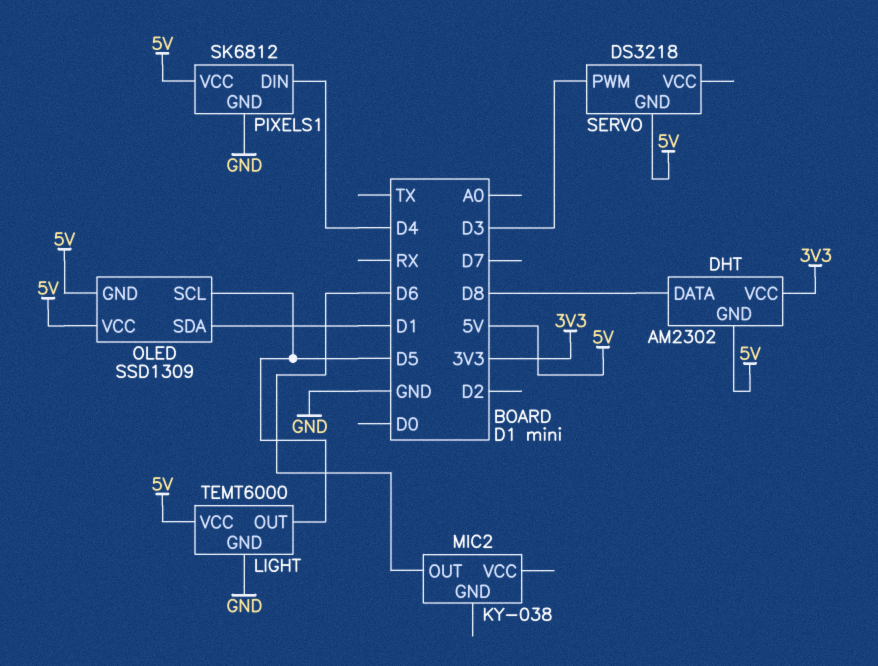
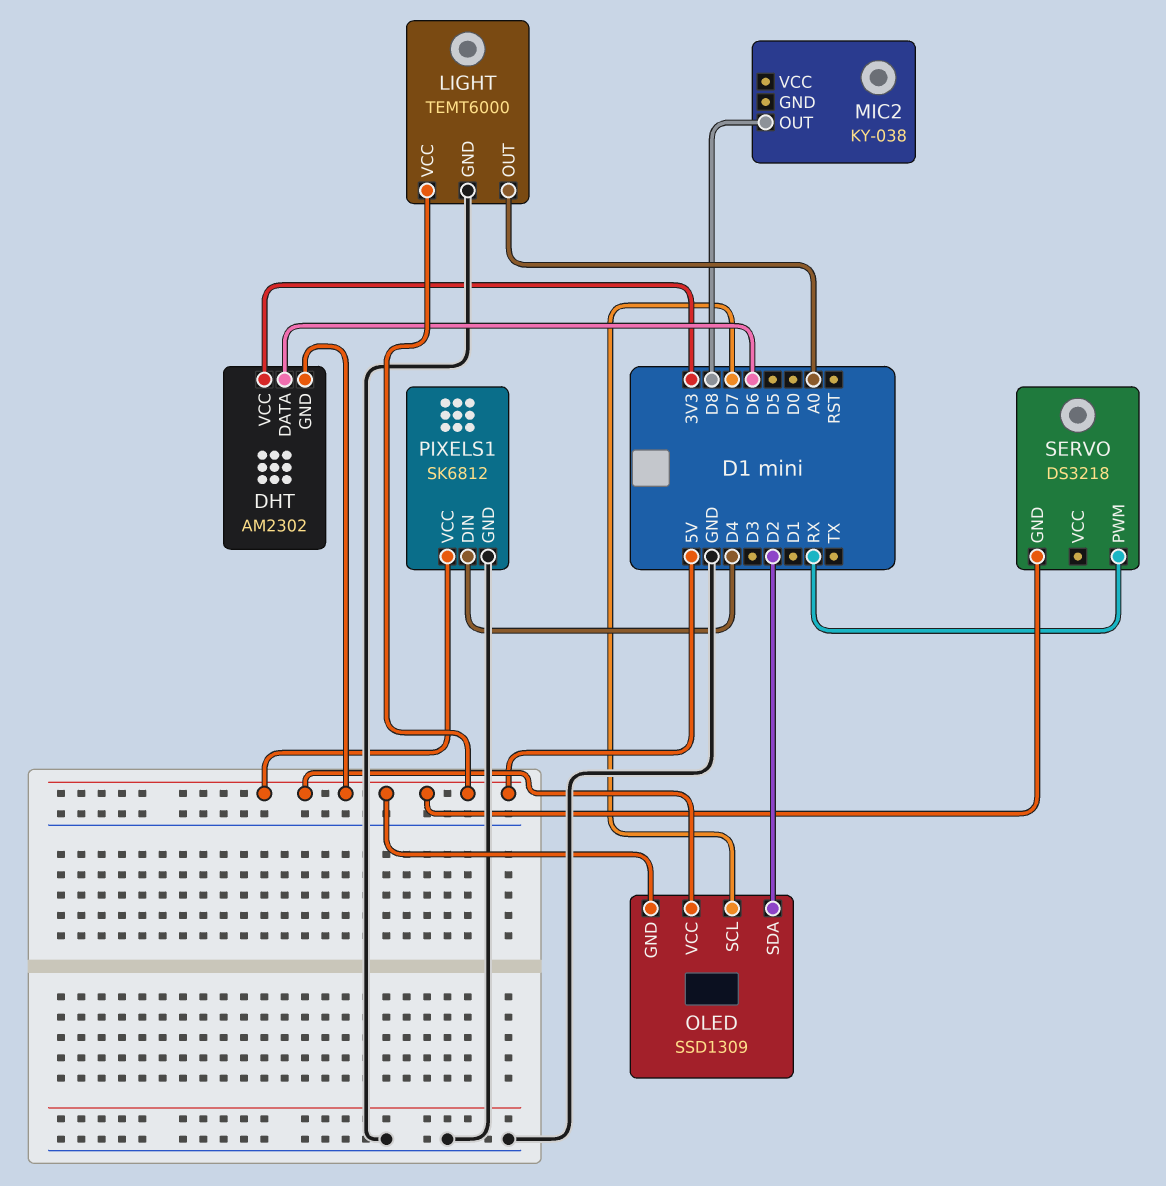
DHT pin DATA: D8 -> D6
LIGHT pin OUT: D5 -> A0
MIC2 pin OUT: D6 -> D8
OLED pin SCL: D5 -> D7
OLED pin SDA: D1 -> D2
SERVO pin PWM: D3 -> RX

